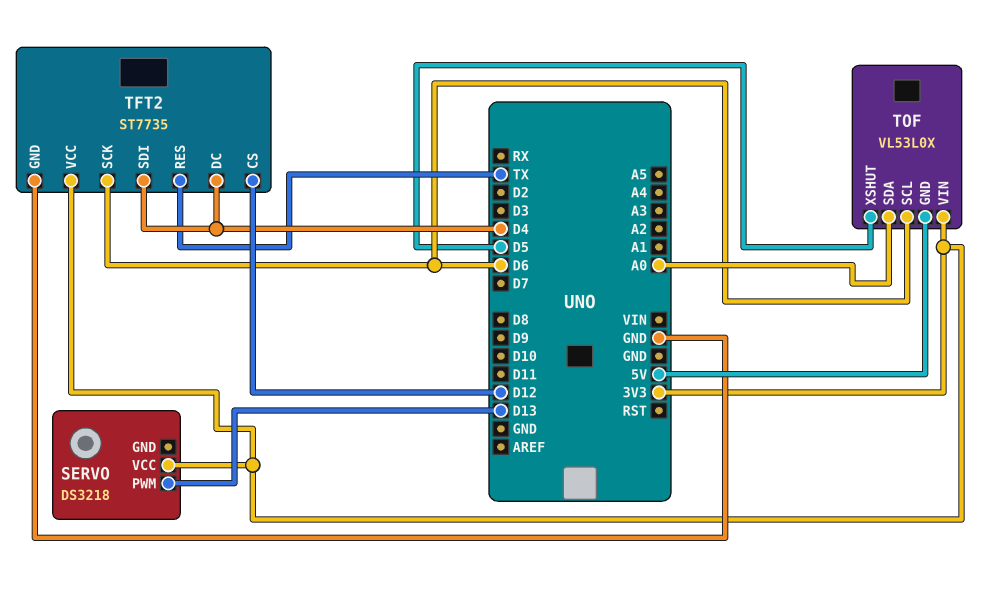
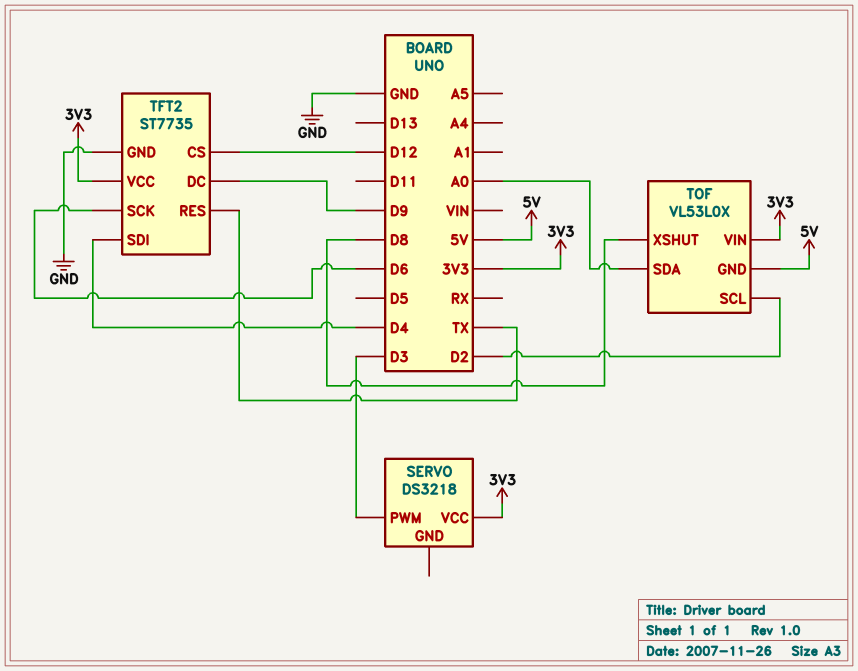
SERVO pin PWM: D13 -> D3
TFT2 pin DC: D4 -> D9
TOF pin SCL: D6 -> D2
TOF pin XSHUT: D5 -> D8

